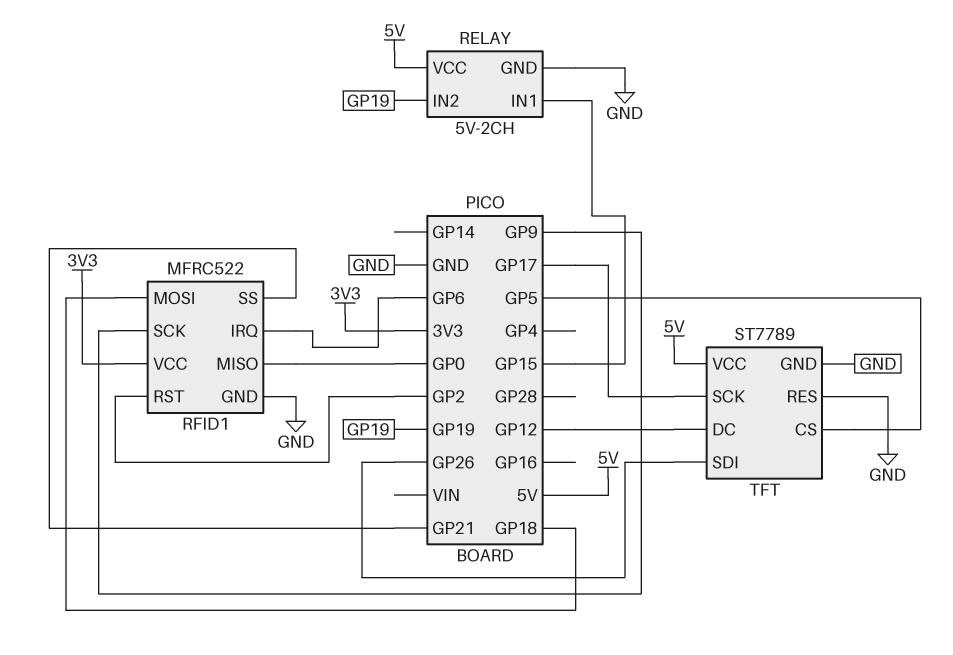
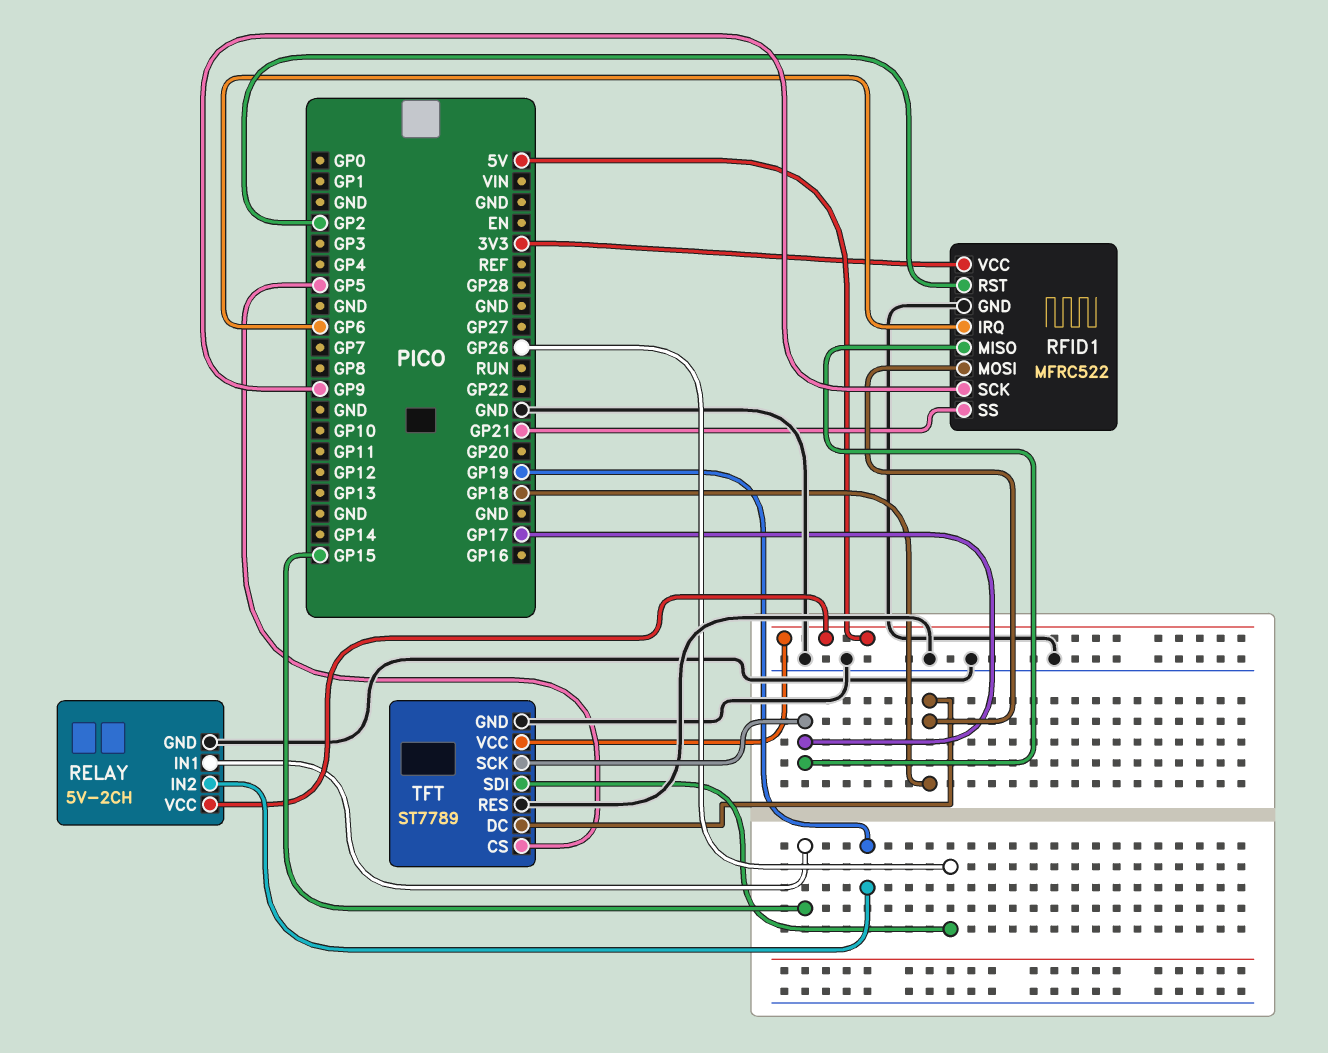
RFID1 pin MISO: GP0 -> GP17
TFT pin DC: GP12 -> GP18

